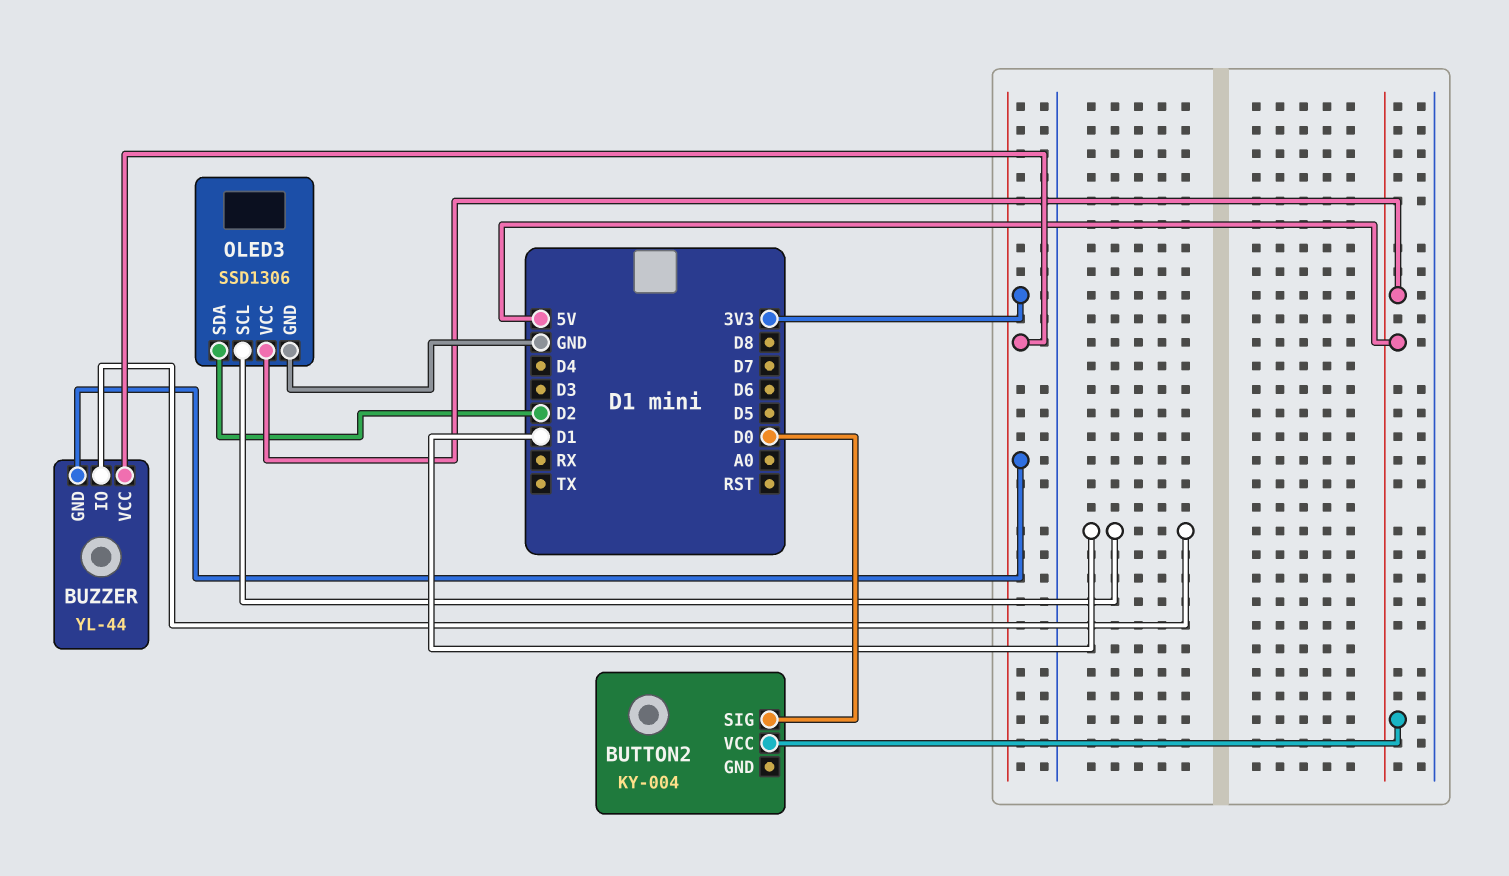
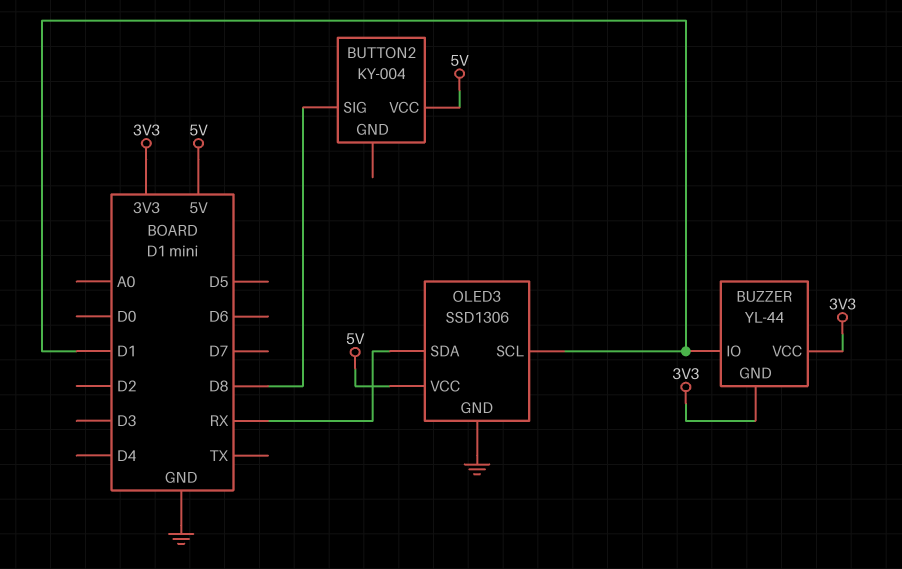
BUTTON2 pin SIG: D0 -> D8
OLED3 pin SDA: D2 -> RX

